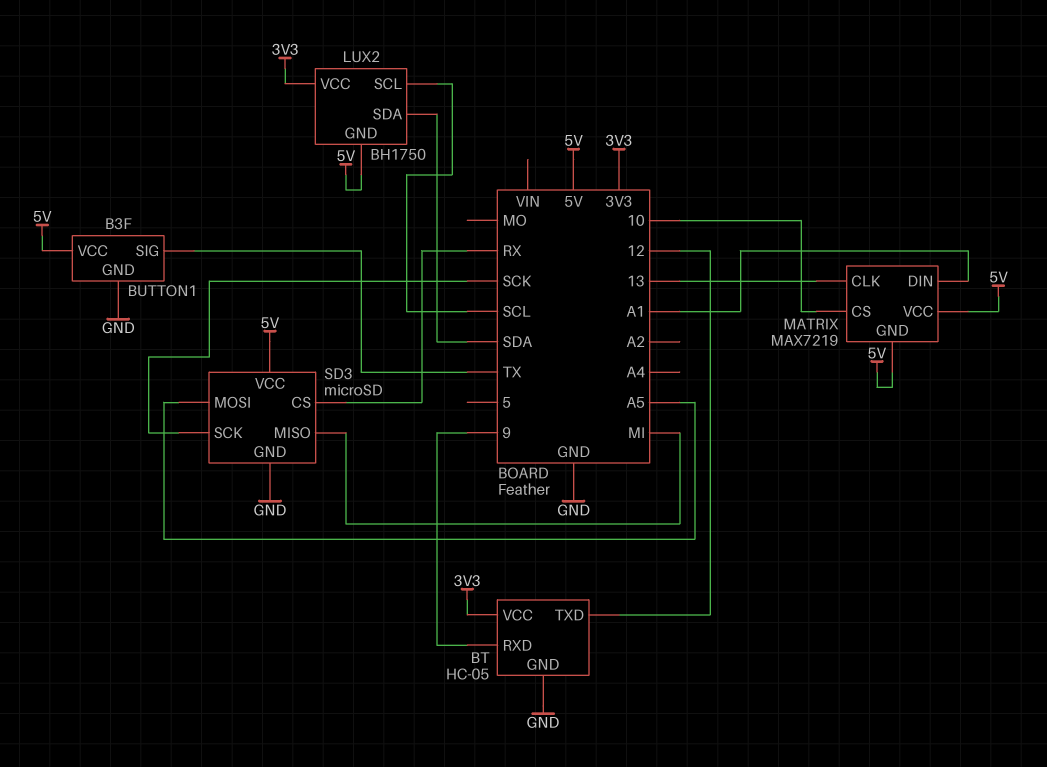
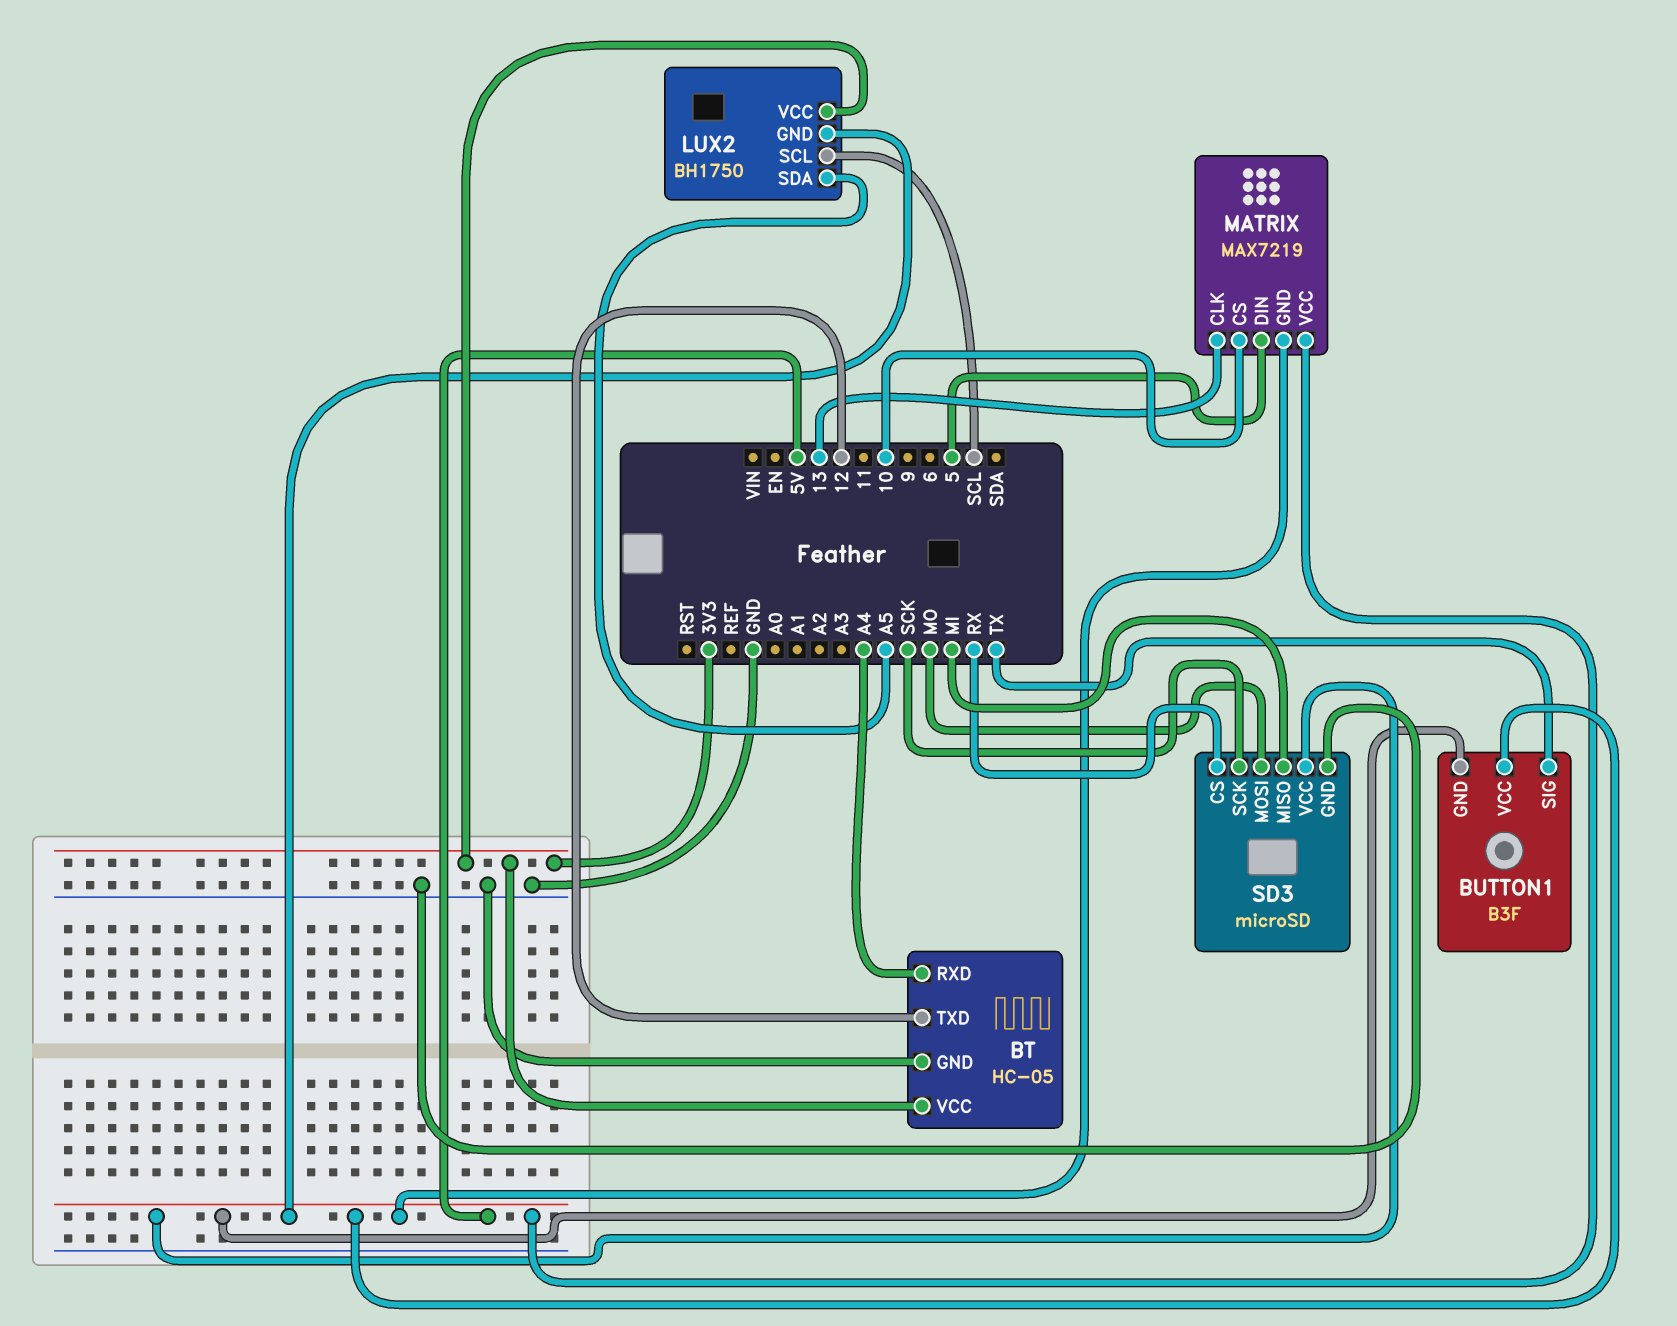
BT pin RXD: 9 -> A4
BUTTON1 pin GND: GND -> 5V
LUX2 pin SDA: SDA -> A5
MATRIX pin DIN: A1 -> 5
SD3 pin MOSI: A5 -> MO

